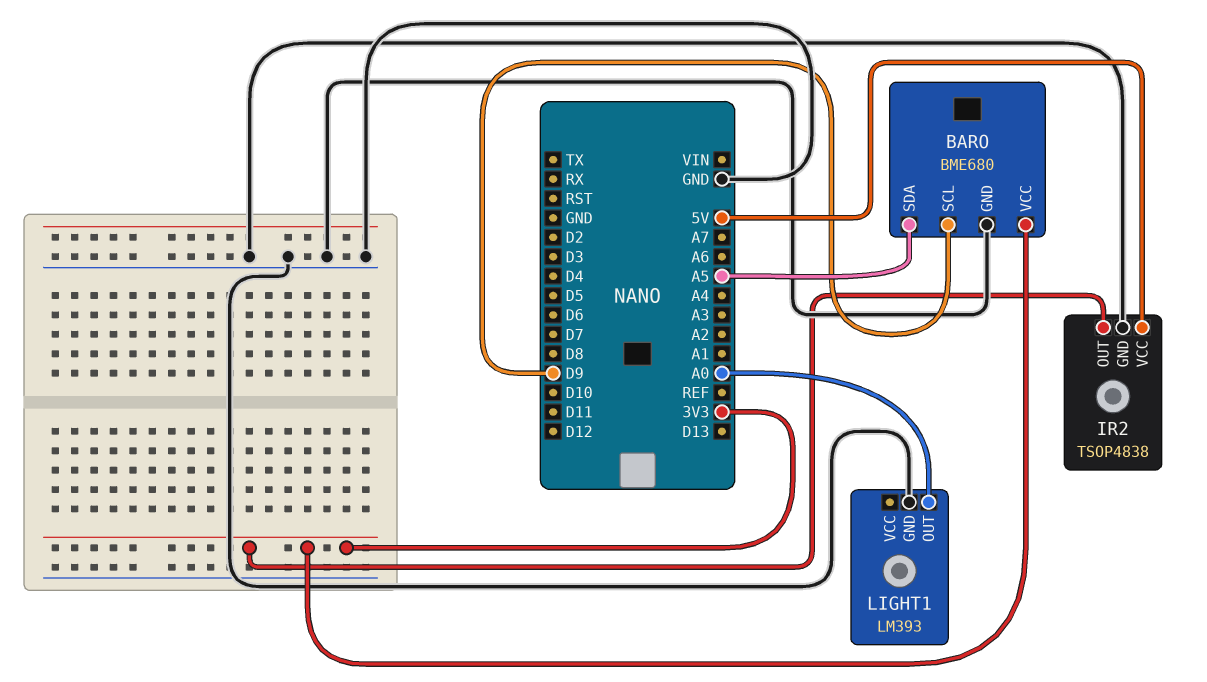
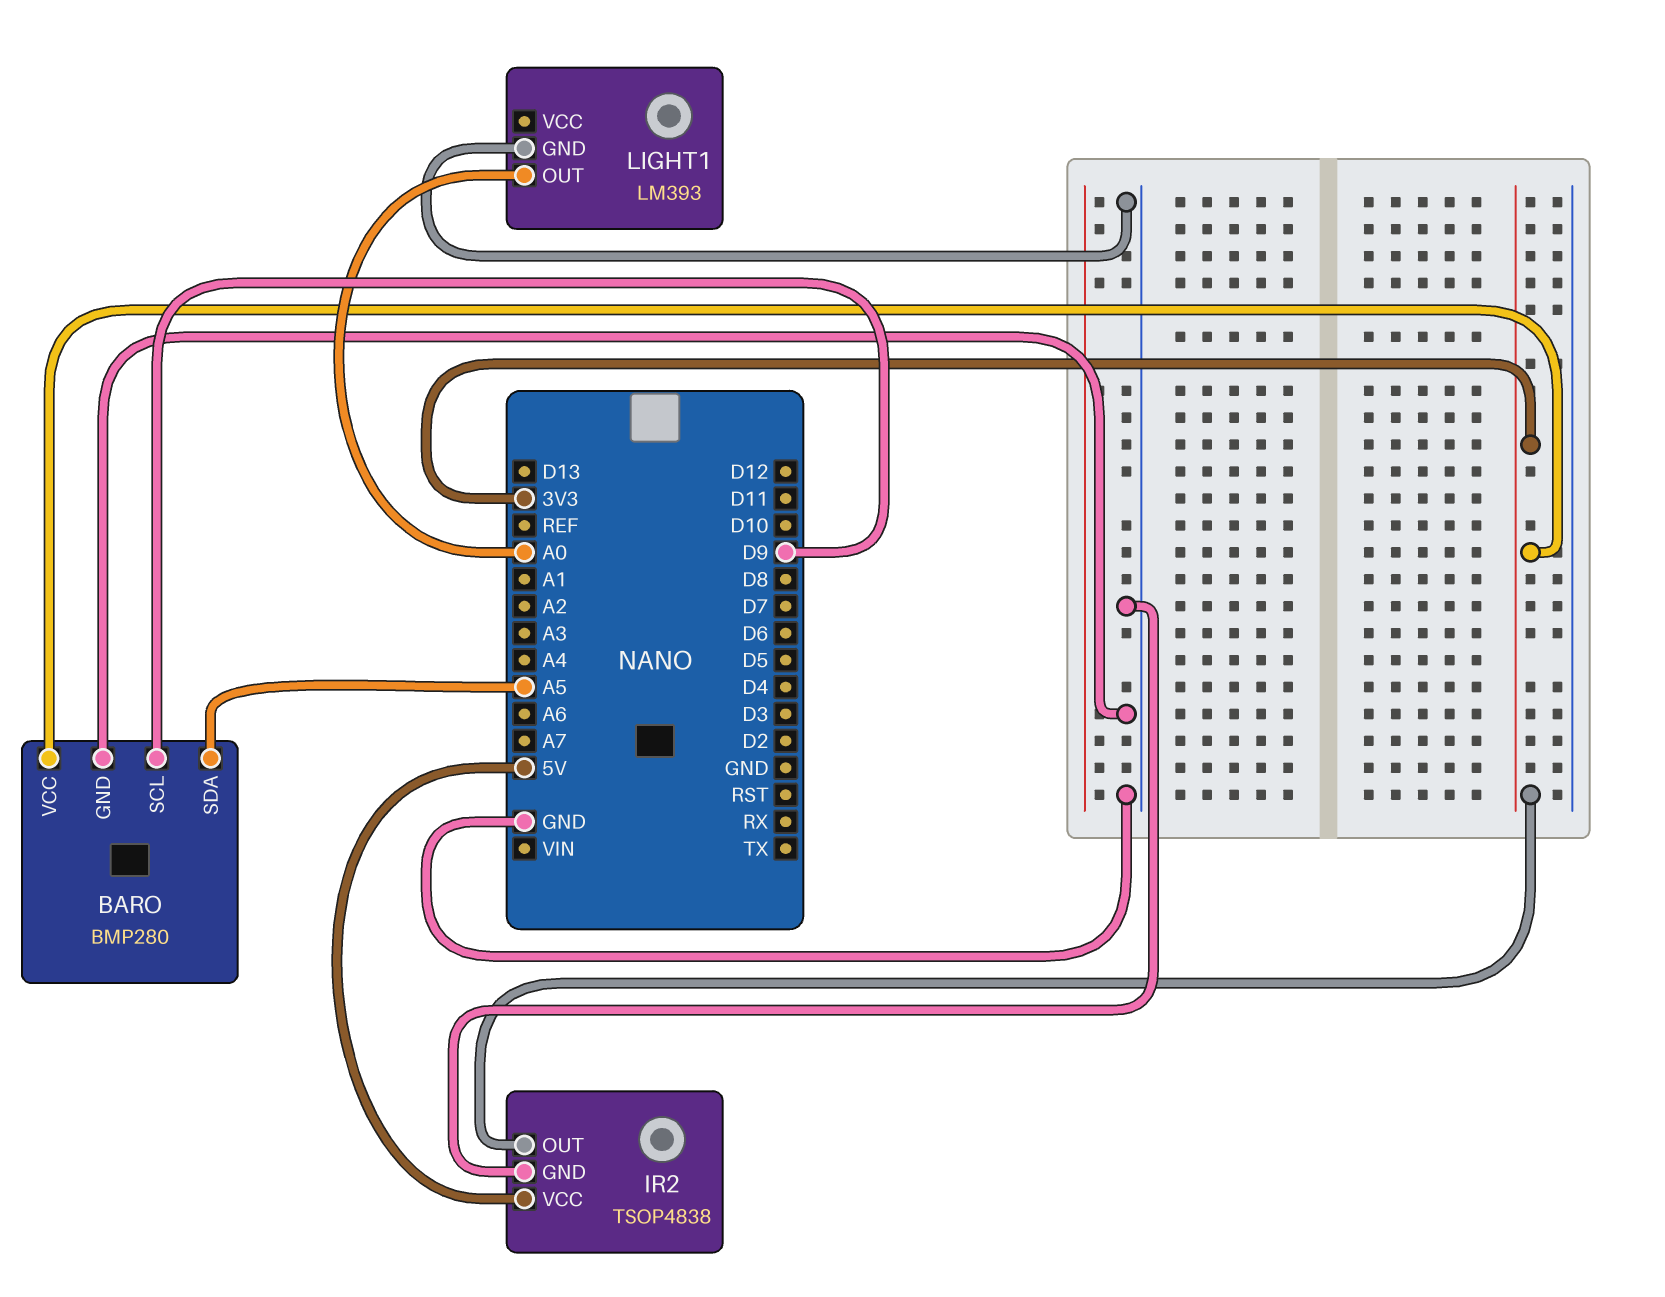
BARO: BME680 -> BMP280

